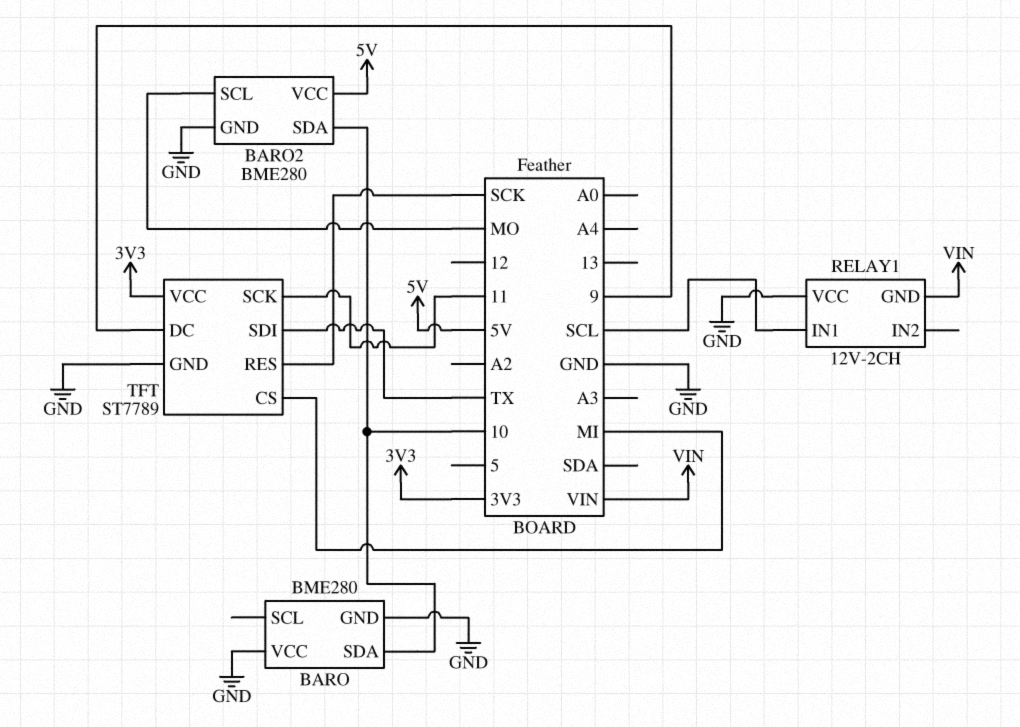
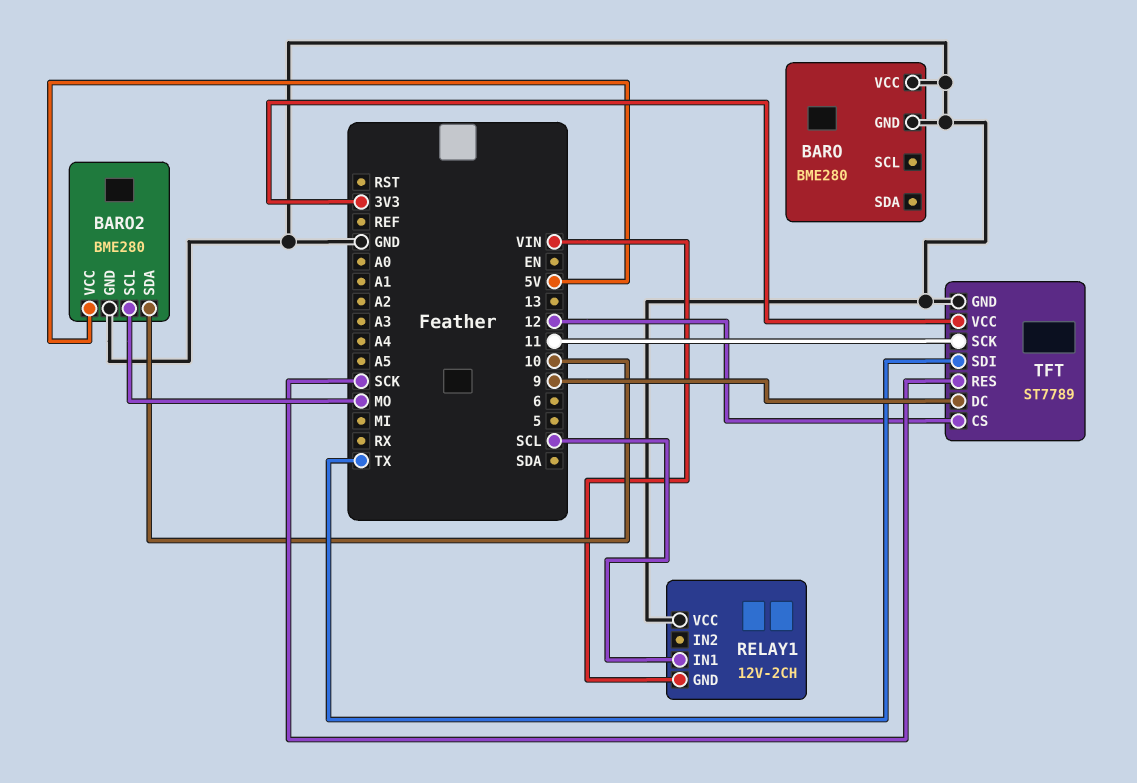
BARO pin SDA: 10 -> none
TFT pin CS: MI -> 12

